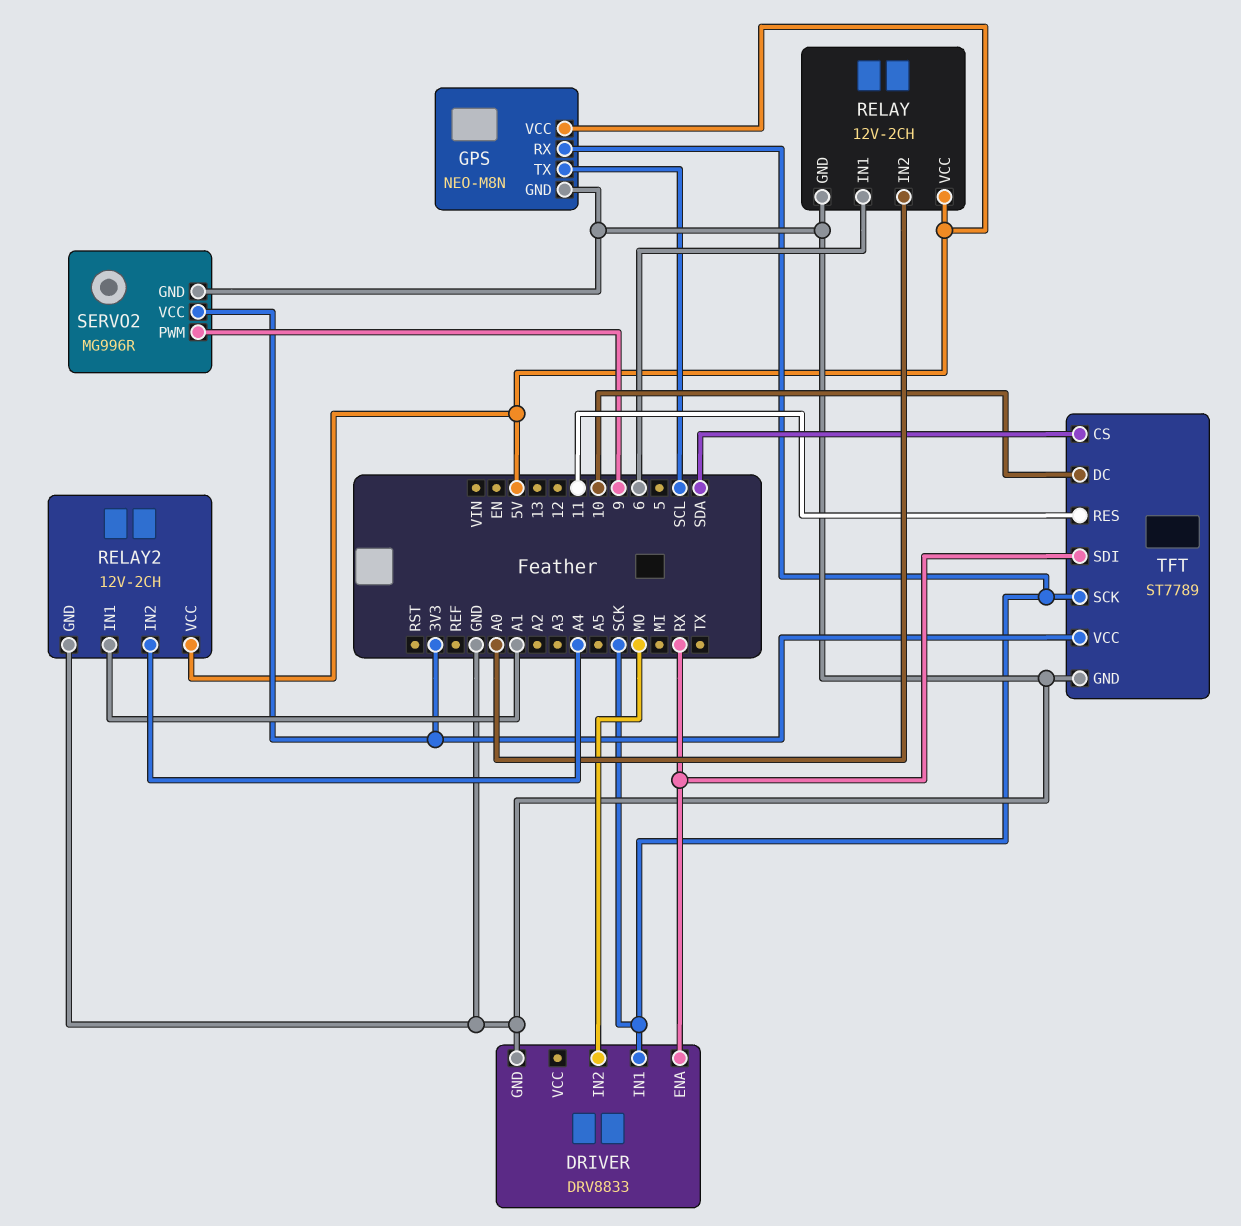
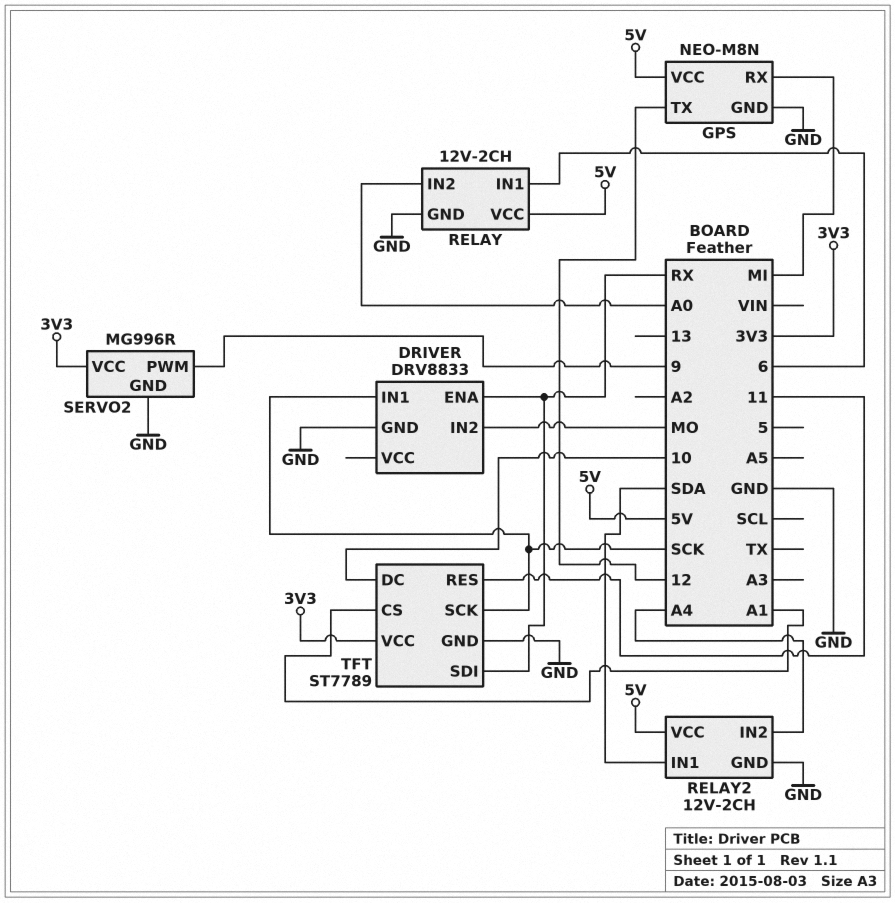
GPS pin RX: SCK -> MI
GPS pin TX: SCL -> 12
RELAY2 pin IN1: A1 -> SDA
TFT pin CS: SDA -> A1

